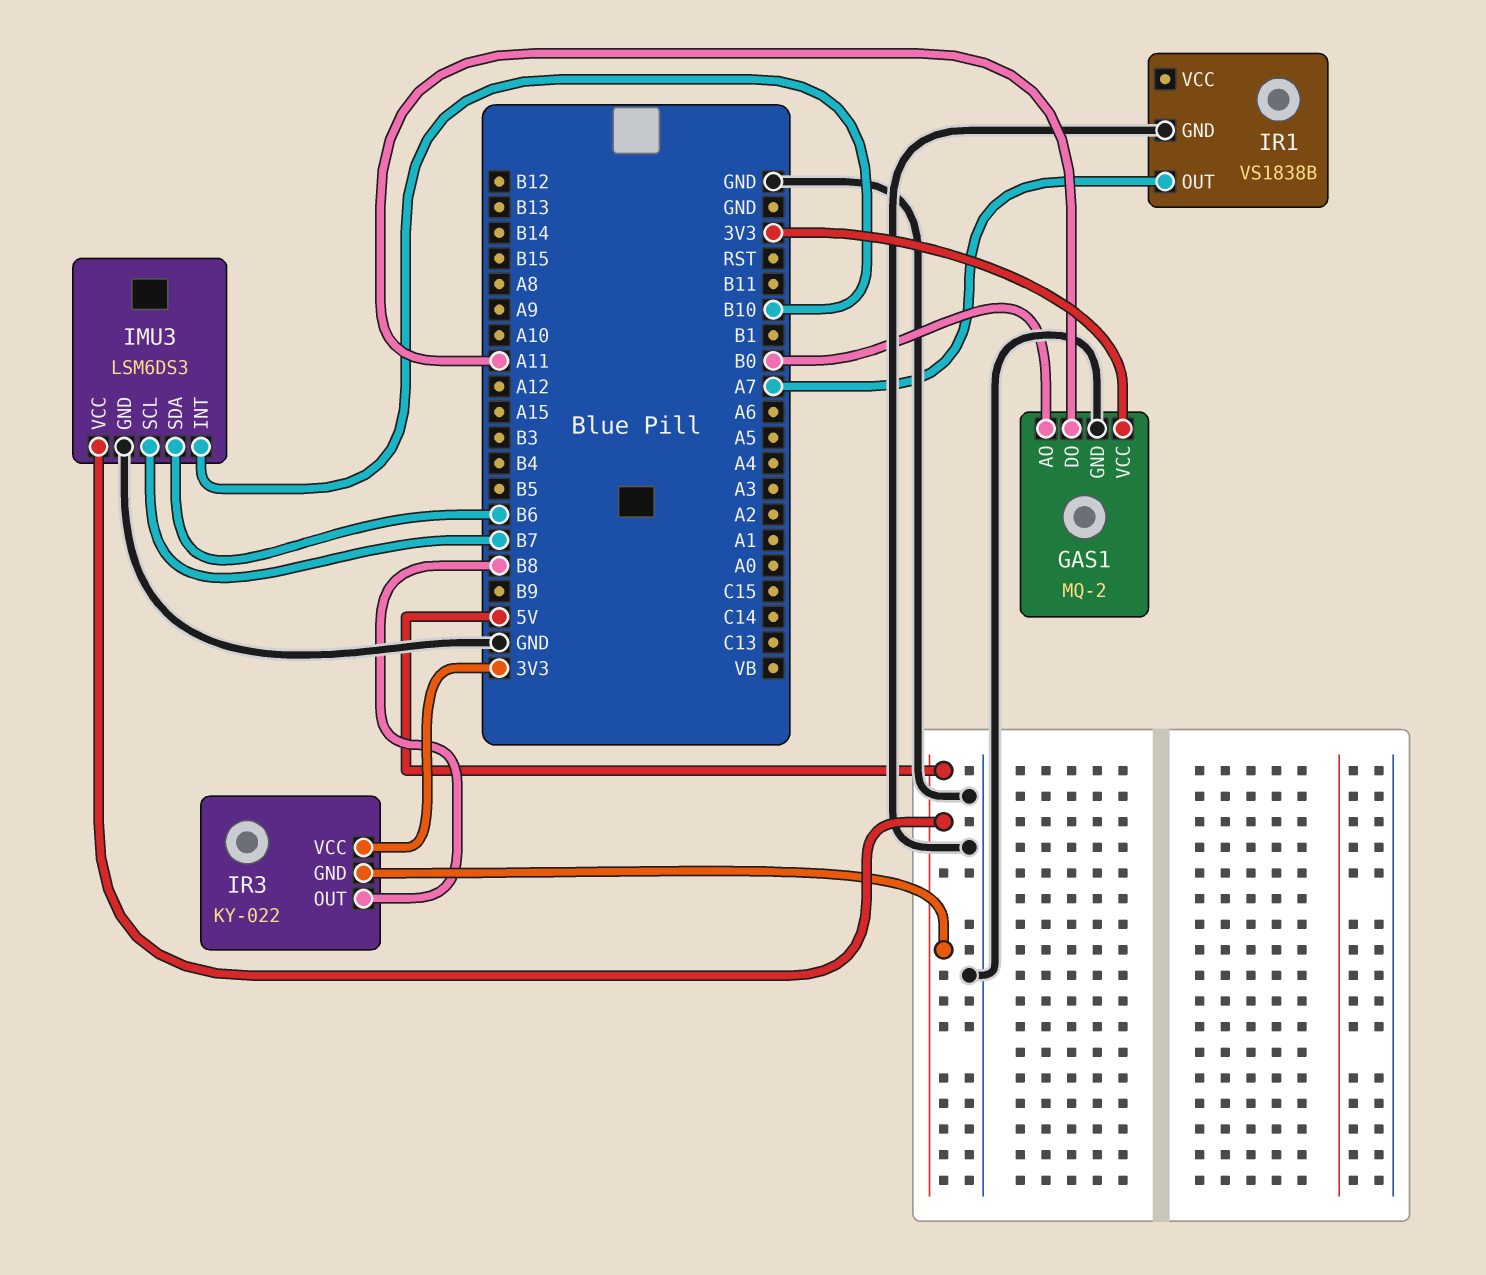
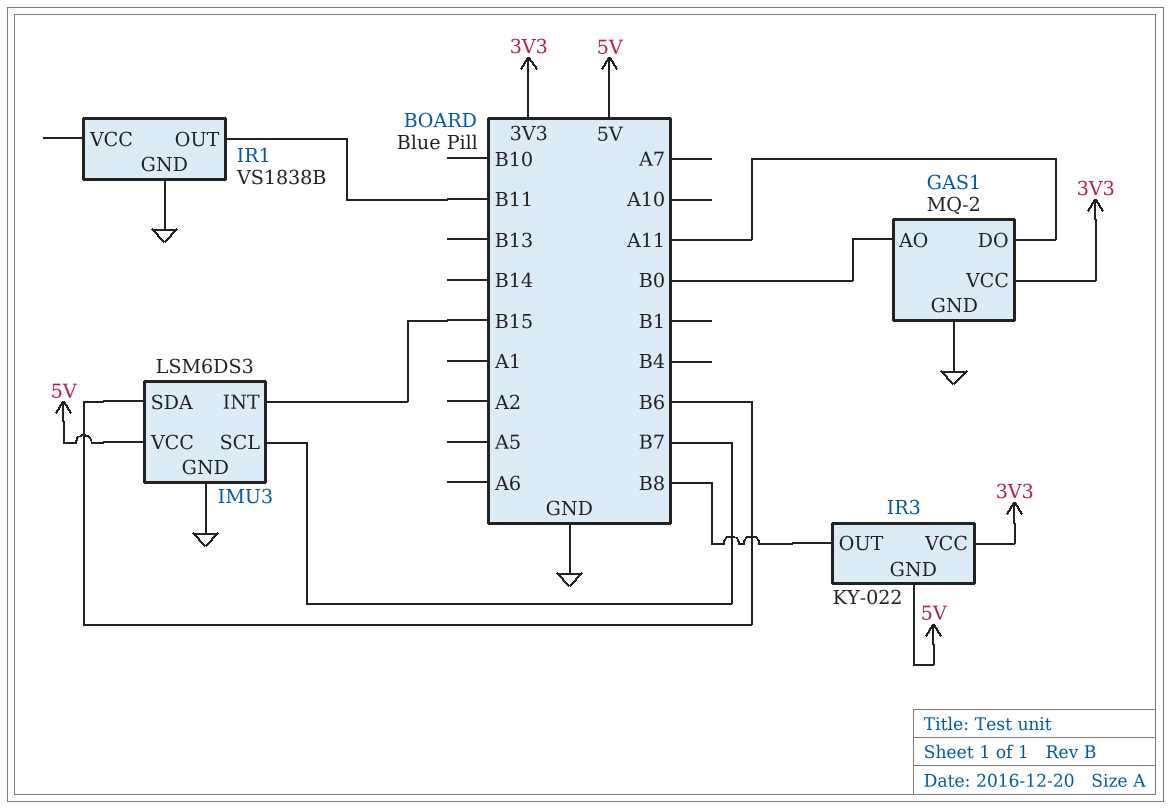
IMU3 pin INT: B10 -> B15
IR1 pin OUT: A7 -> B11

